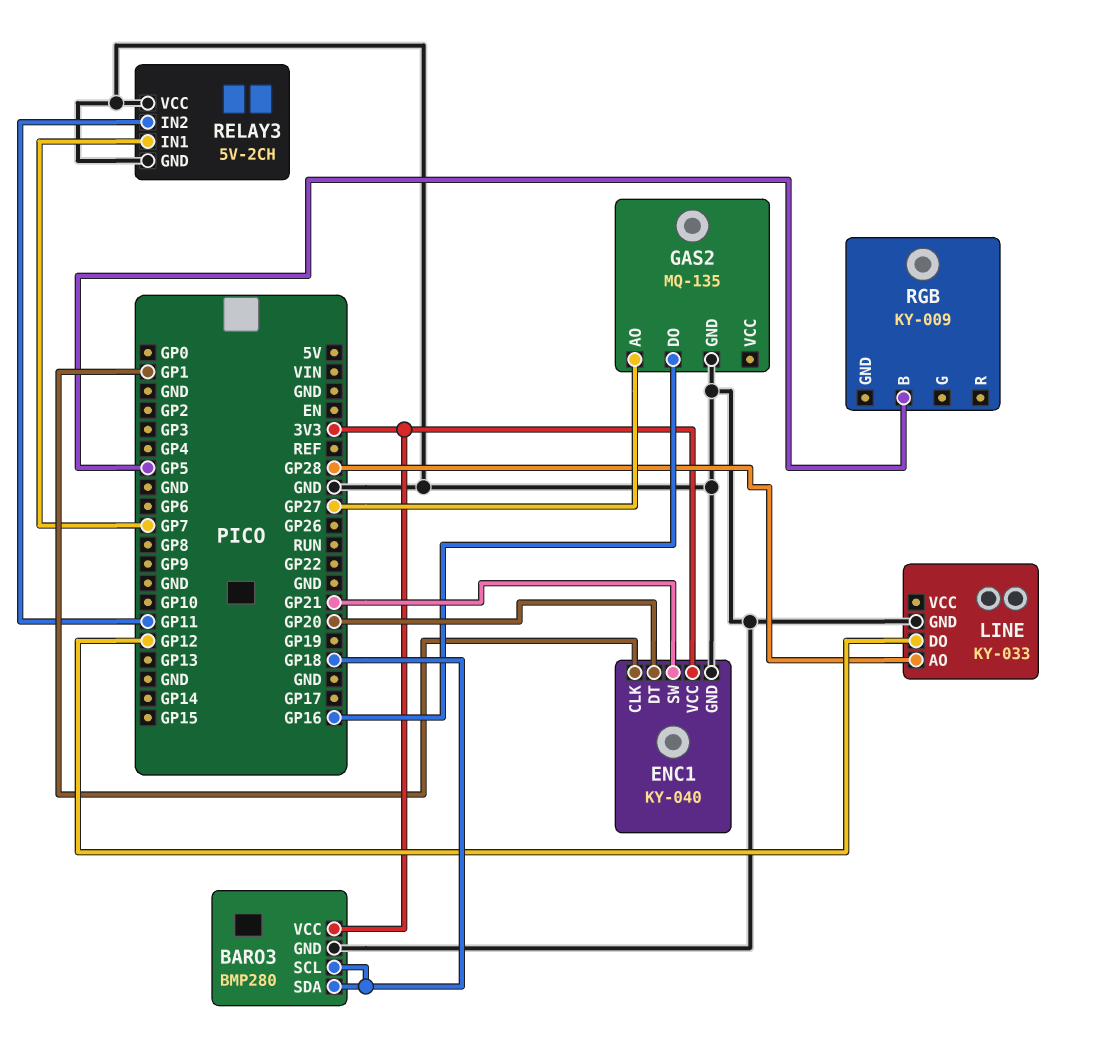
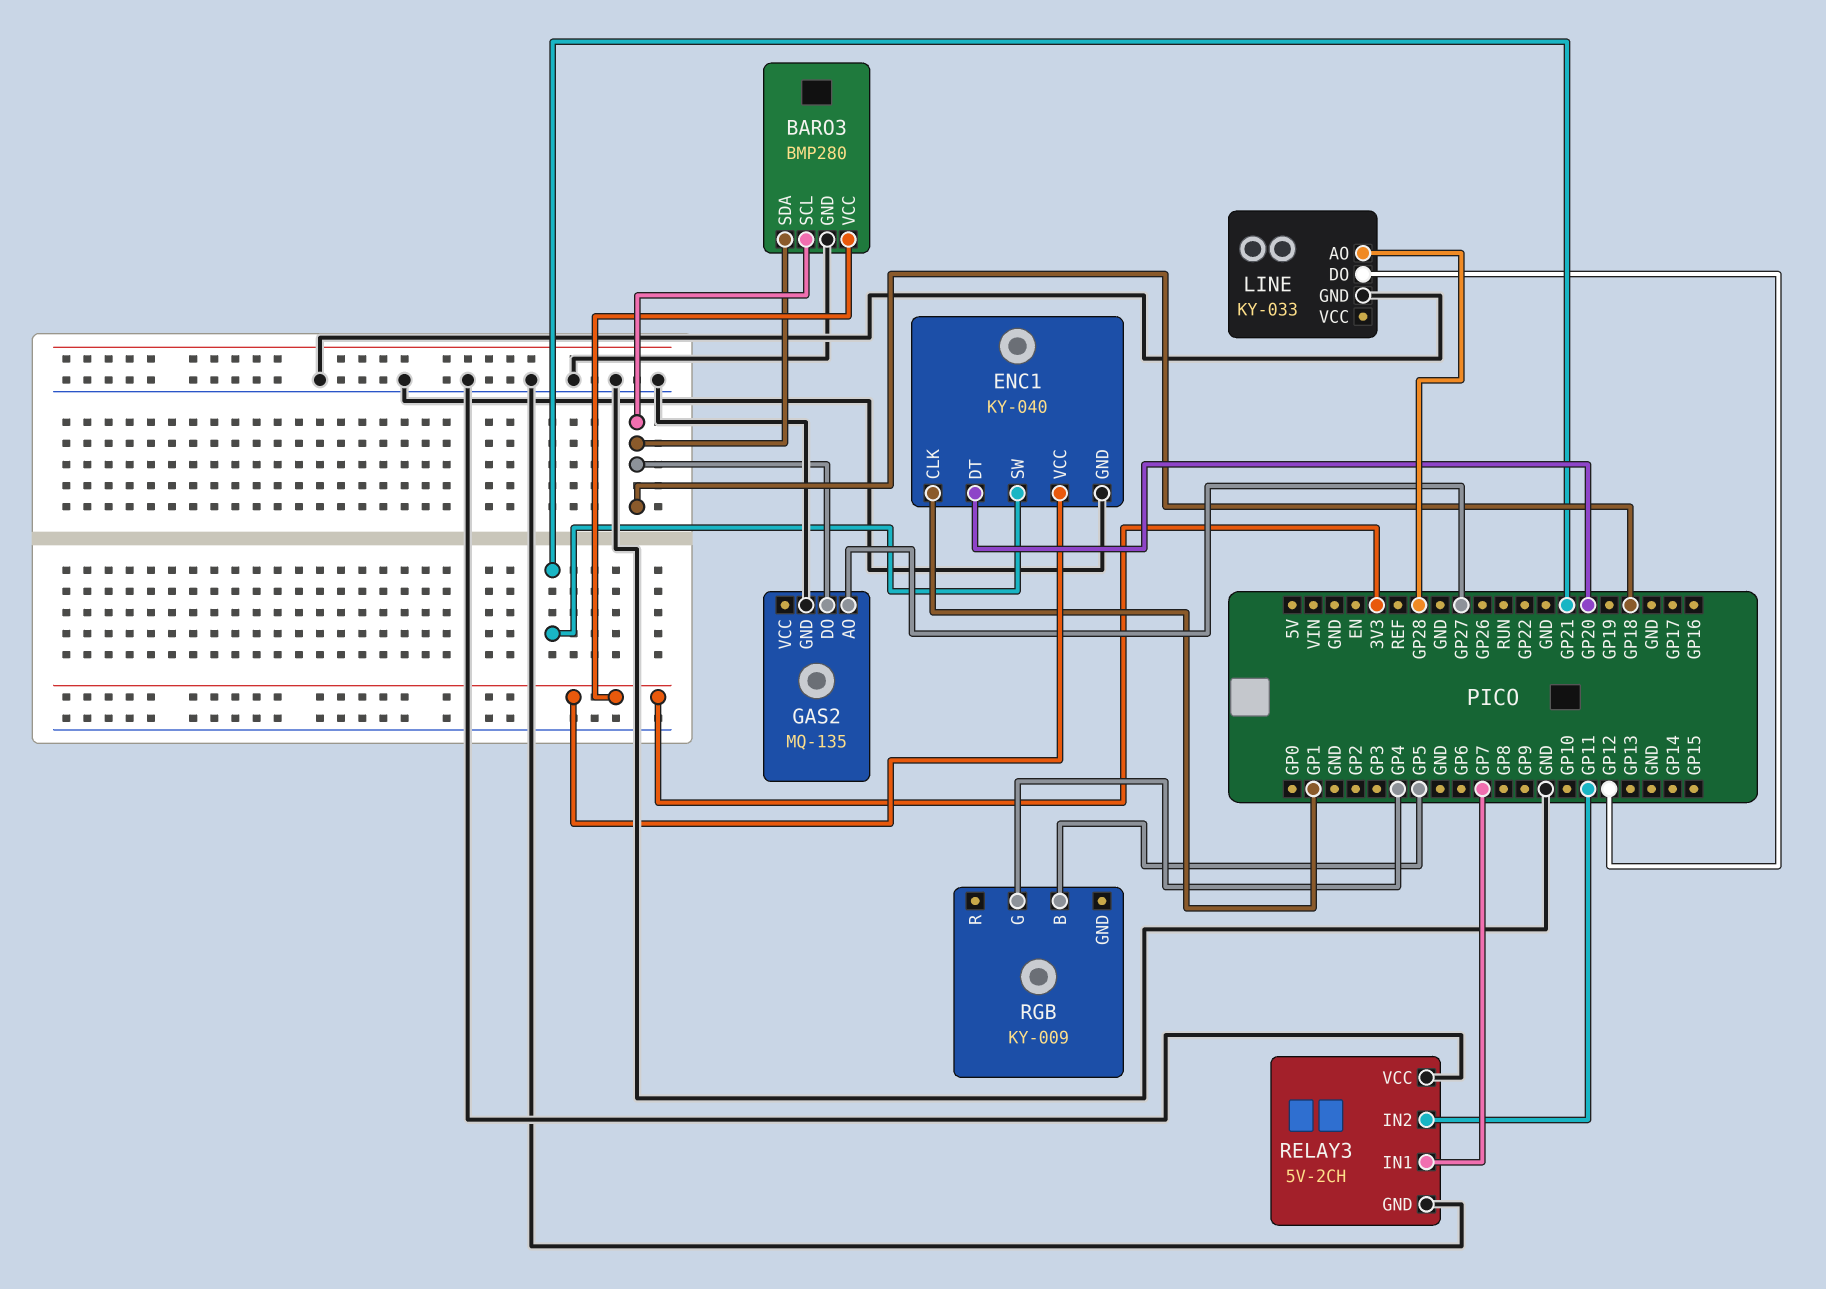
GAS2 pin DO: GP16 -> GP18
RGB pin G: none -> GP4

